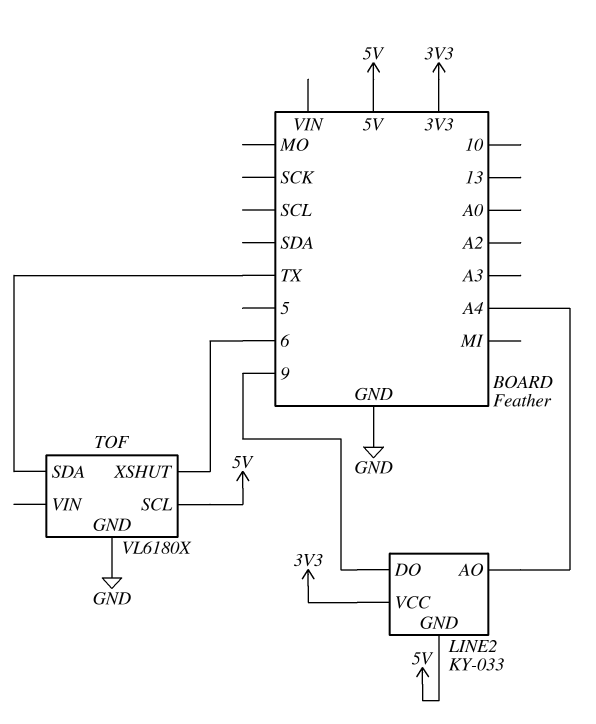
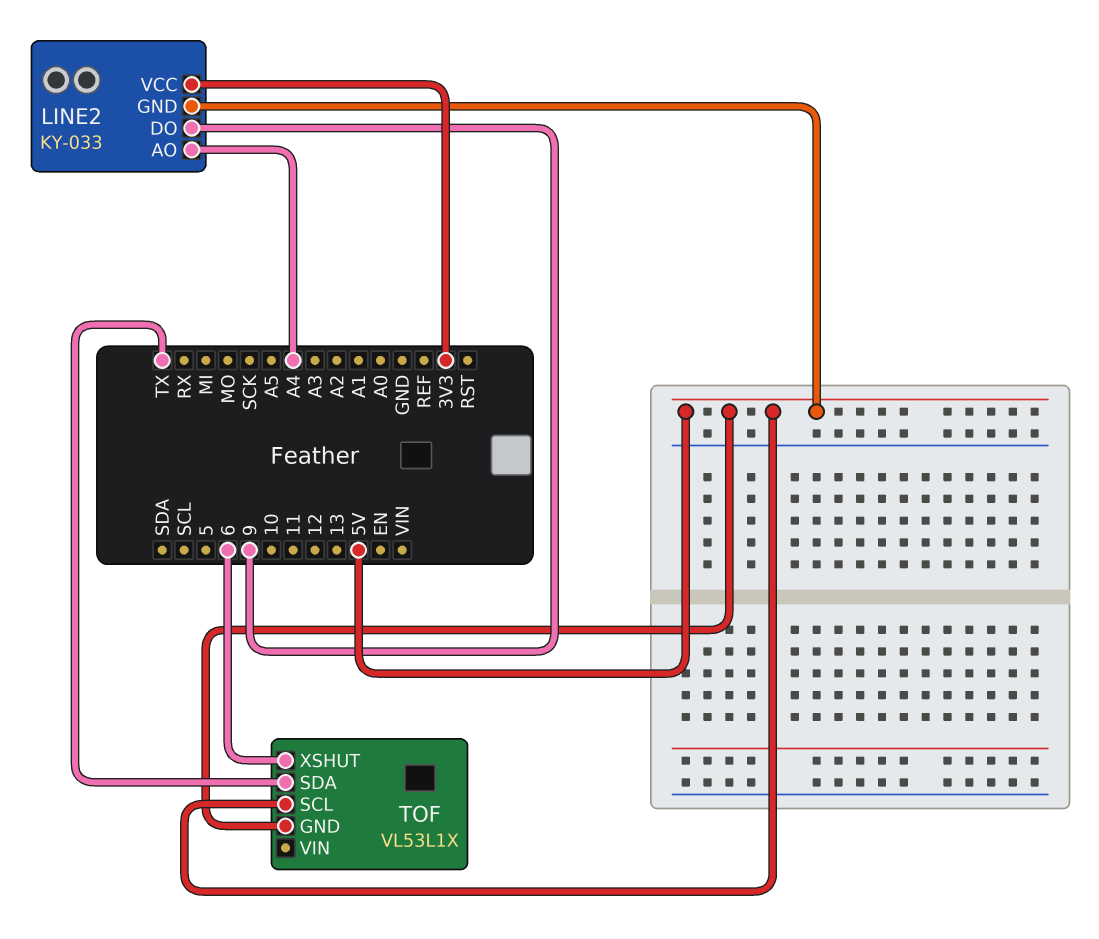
TOF: VL6180X -> VL53L1X
TOF pin GND: GND -> 5V

